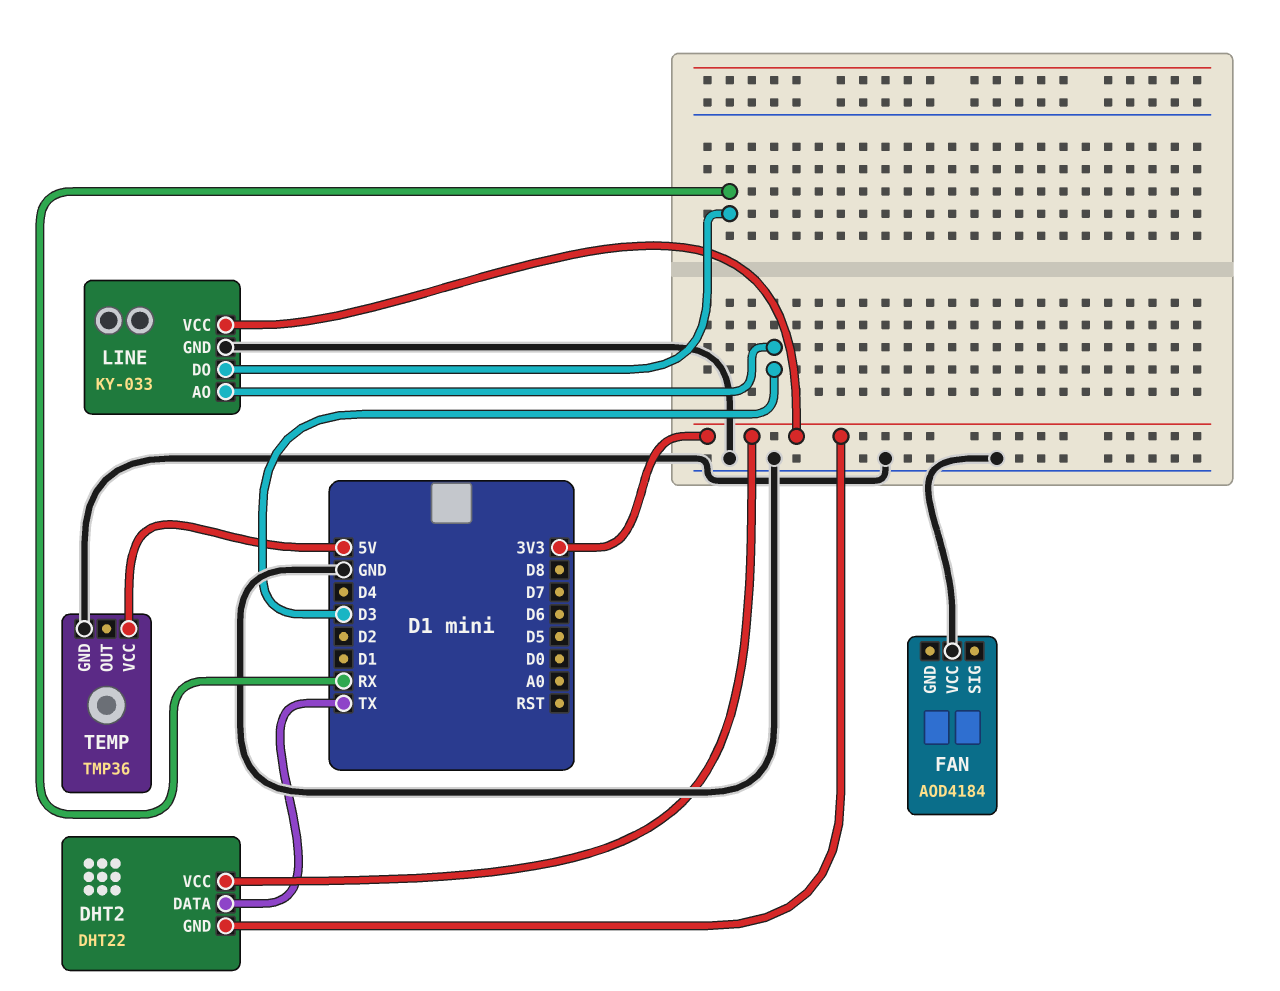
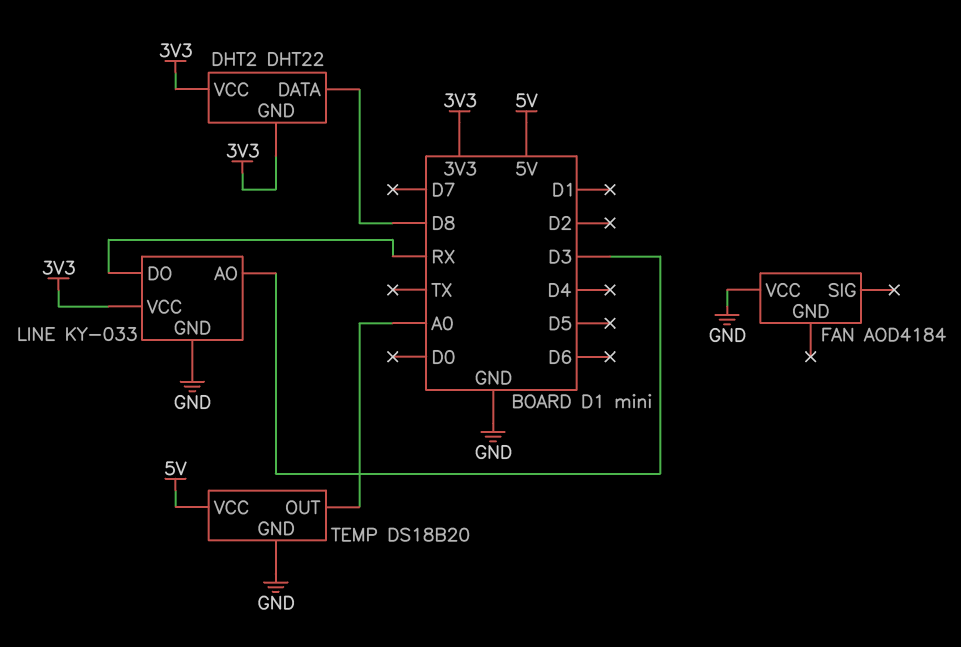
DHT2 pin DATA: TX -> D8
TEMP: TMP36 -> DS18B20
TEMP pin OUT: none -> A0

